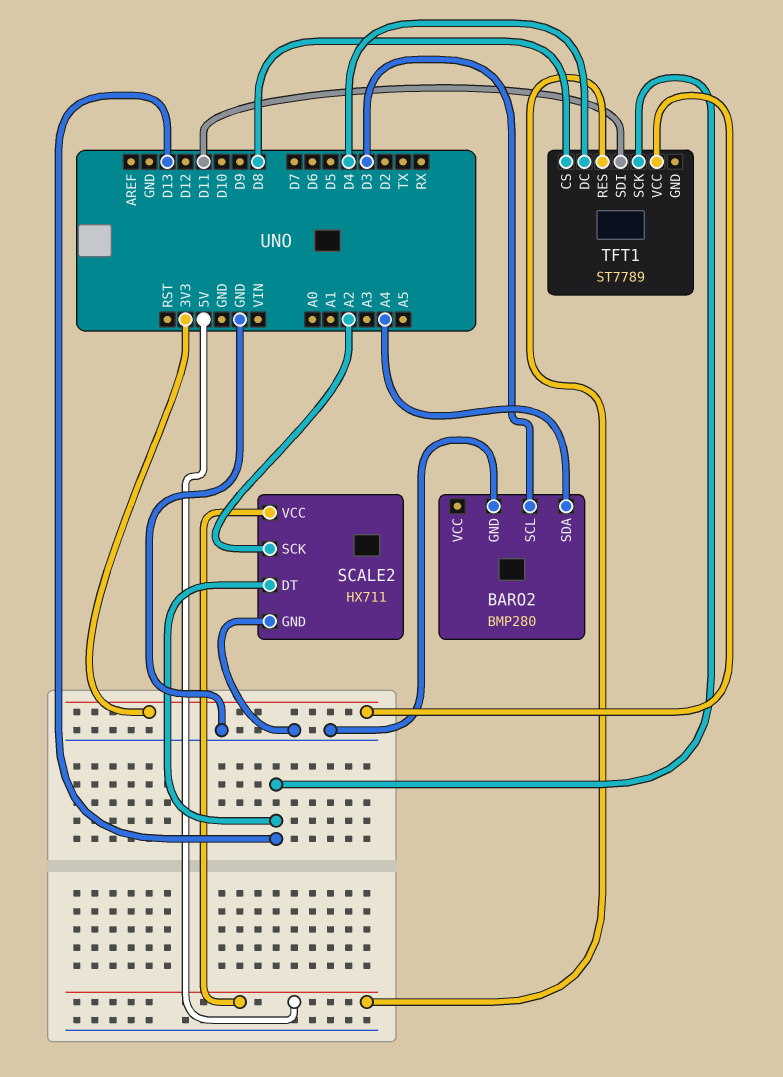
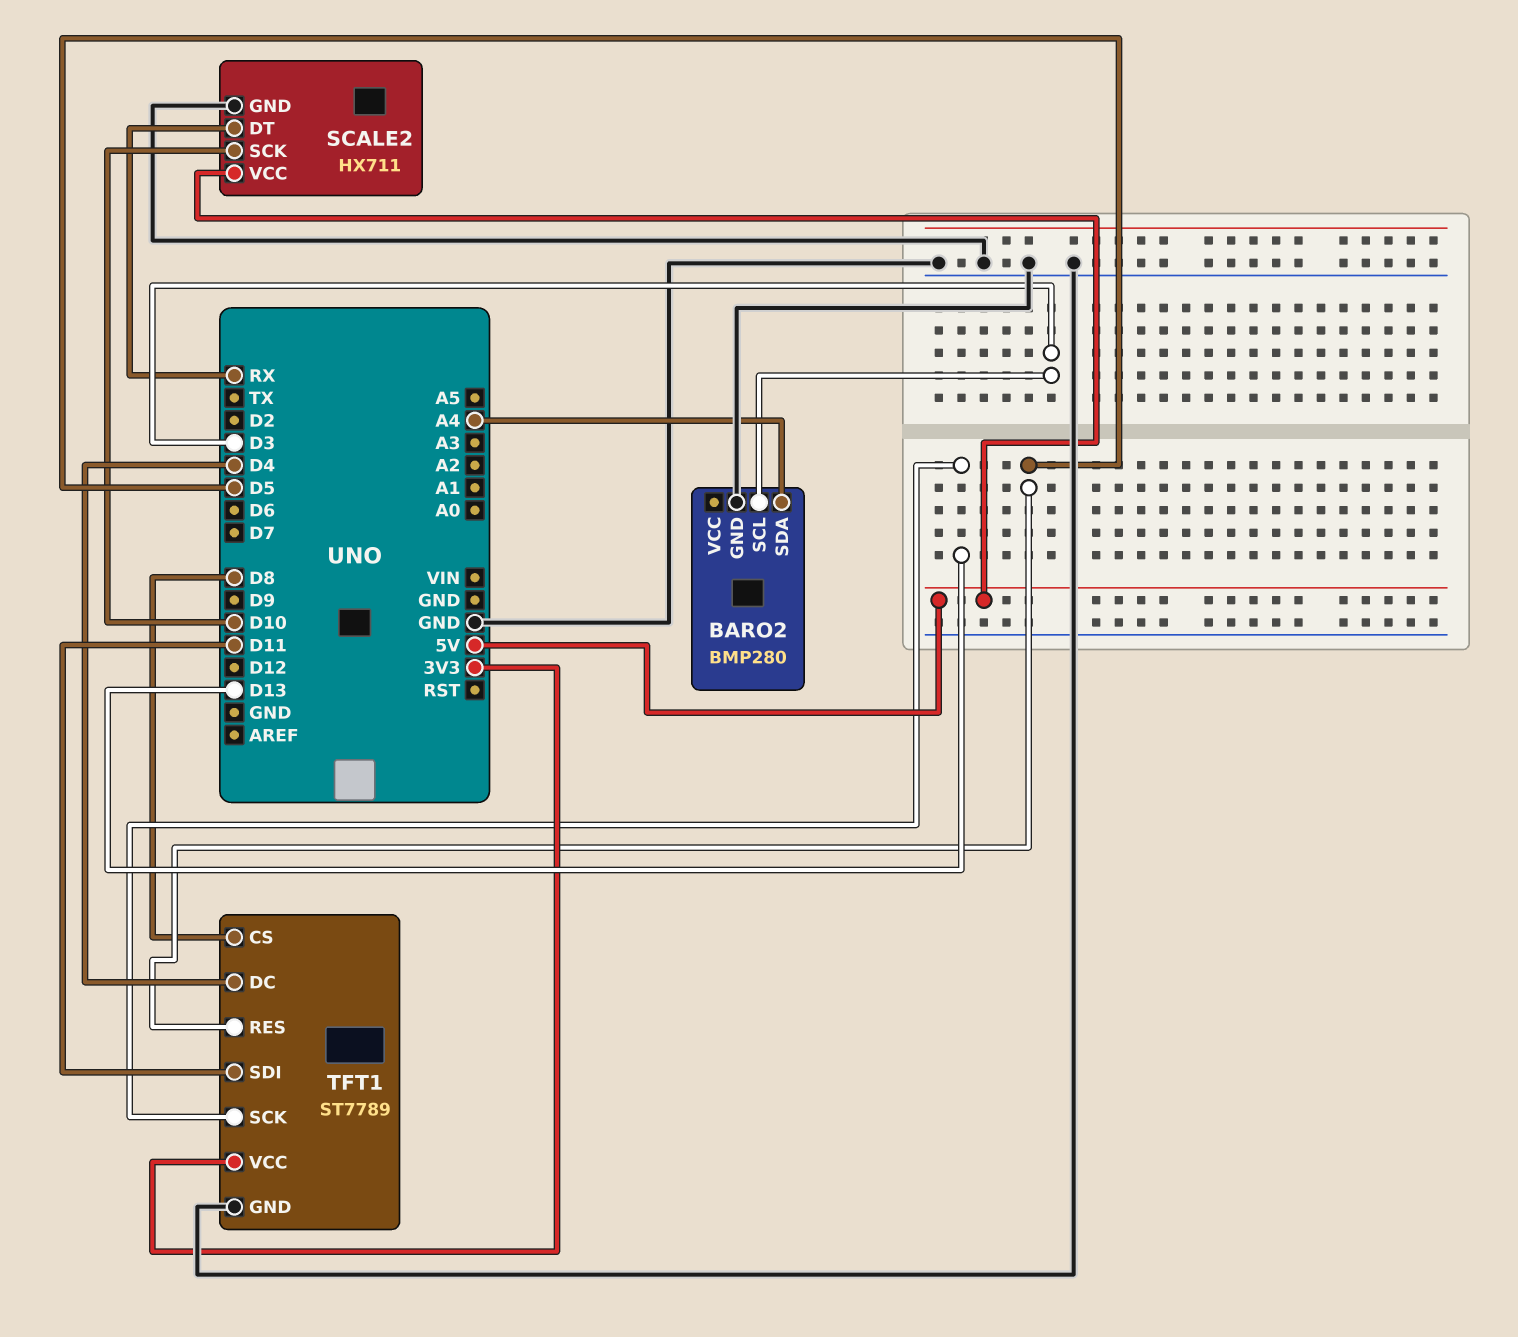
SCALE2 pin DT: D13 -> RX
SCALE2 pin SCK: A2 -> D10
TFT1 pin GND: none -> GND
TFT1 pin RES: 5V -> D5

